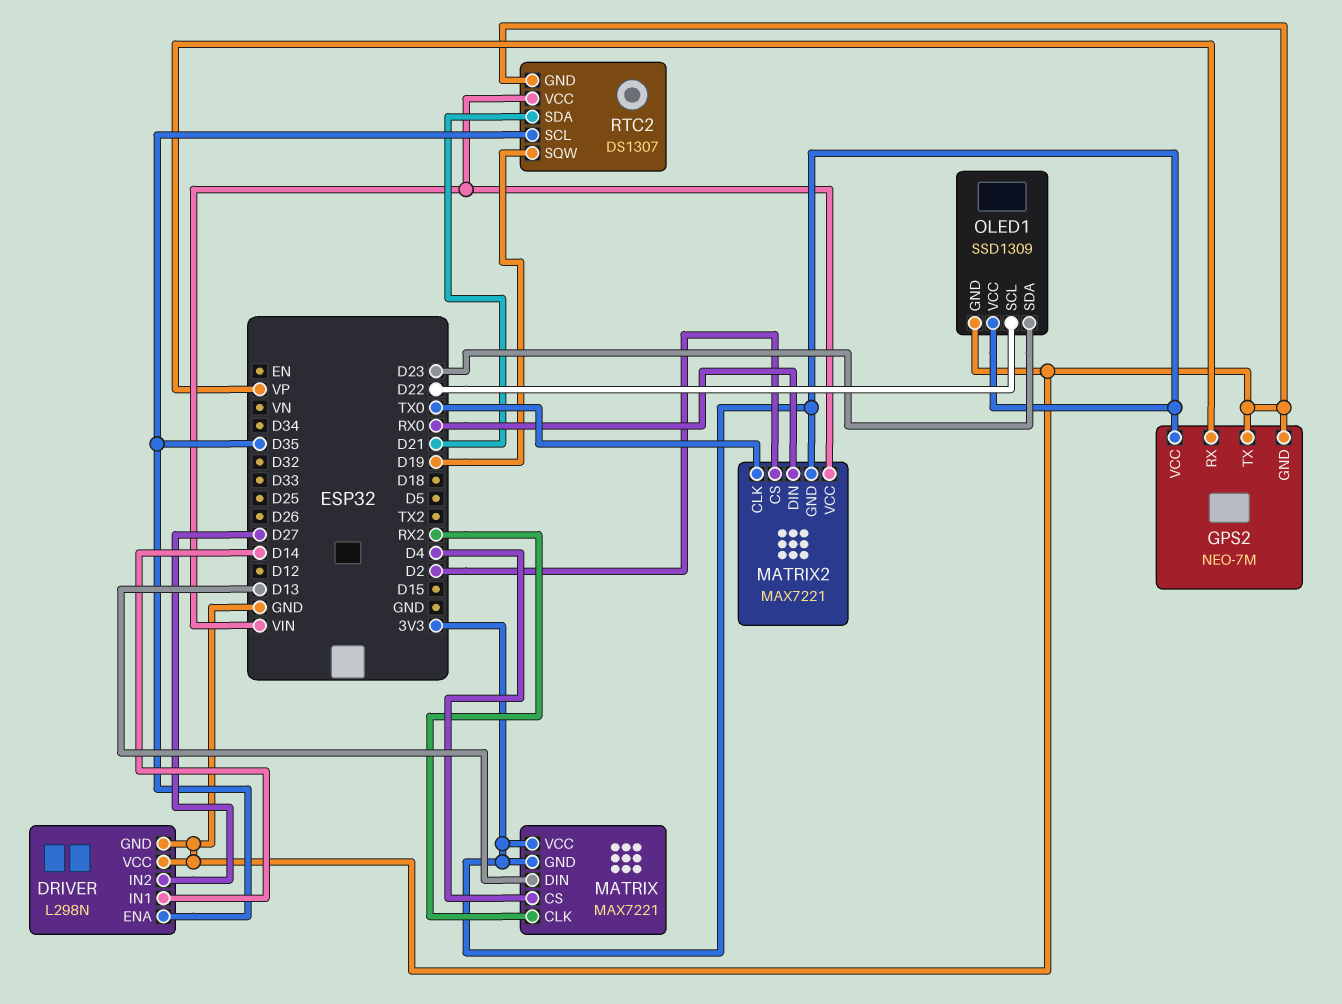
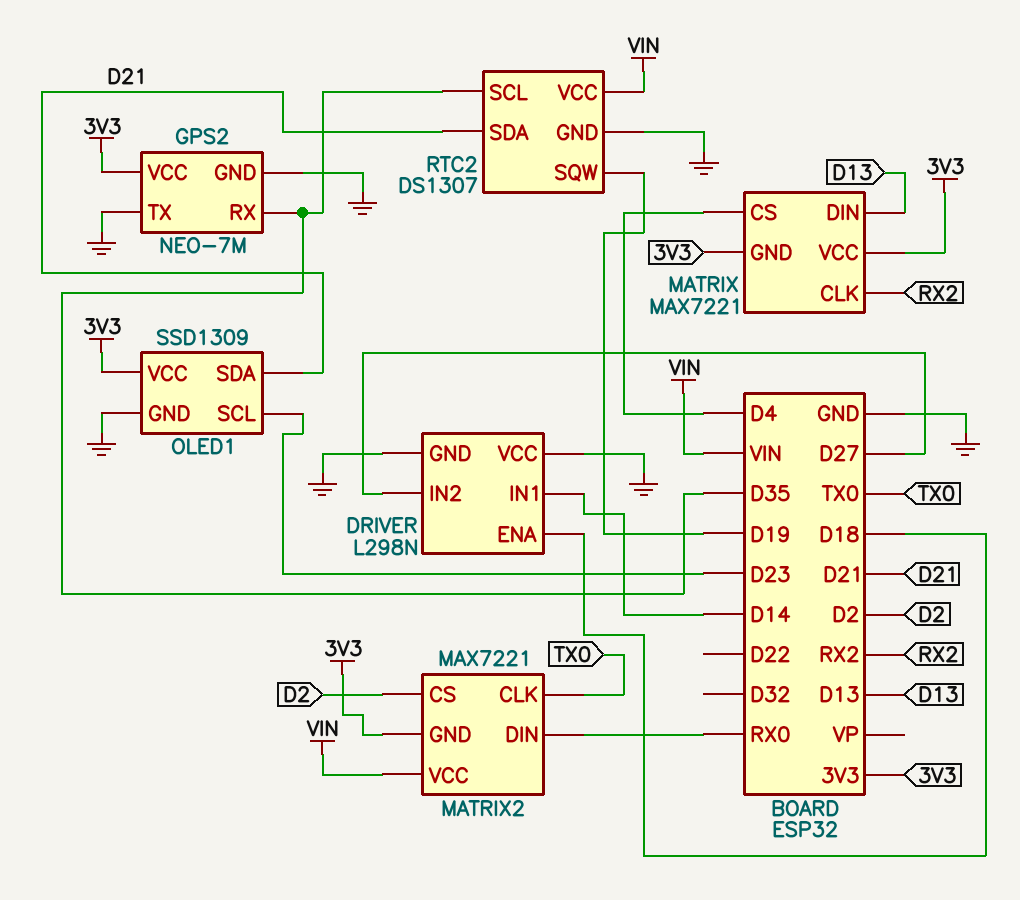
DRIVER pin ENA: D35 -> D18
GPS2 pin RX: VP -> D35
OLED1 pin SCL: D22 -> D23
OLED1 pin SDA: D23 -> D21

